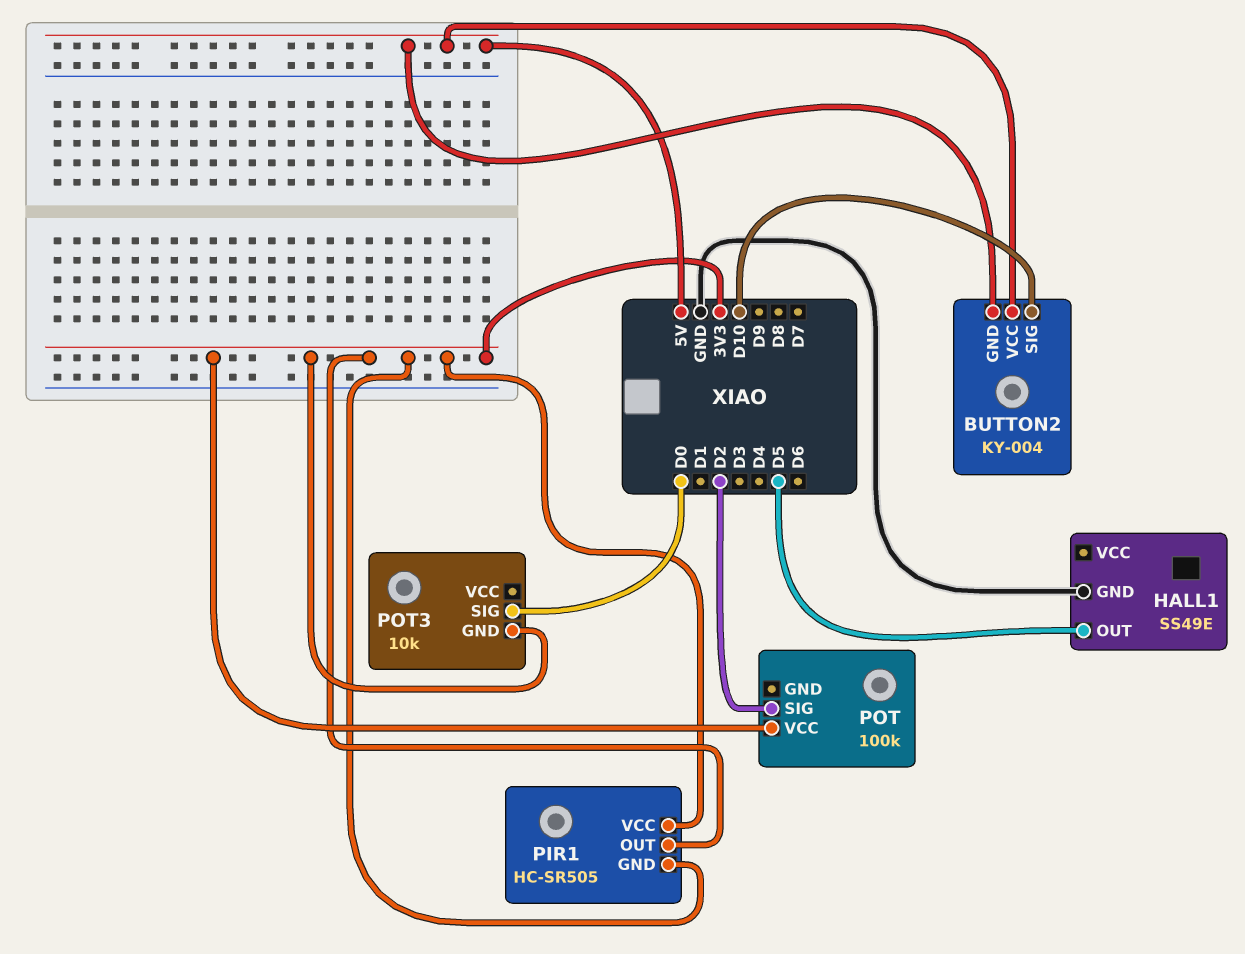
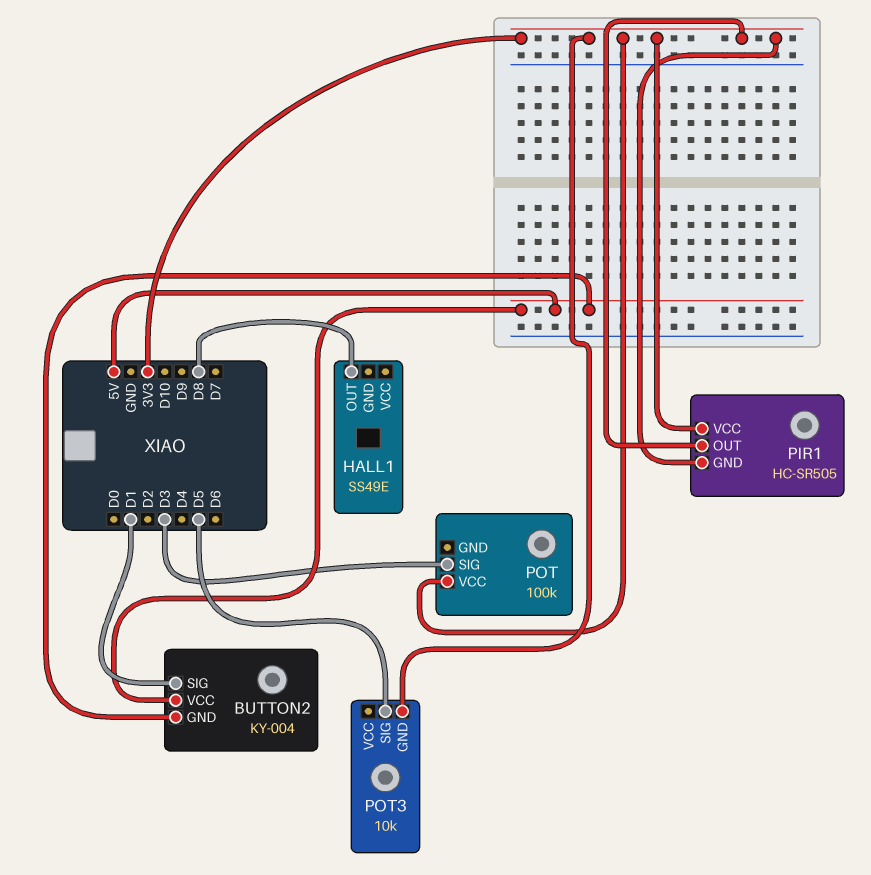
BUTTON2 pin SIG: D10 -> D1
HALL1 pin GND: GND -> none
HALL1 pin OUT: D5 -> D8
POT pin SIG: D2 -> D3
POT3 pin SIG: D0 -> D5

